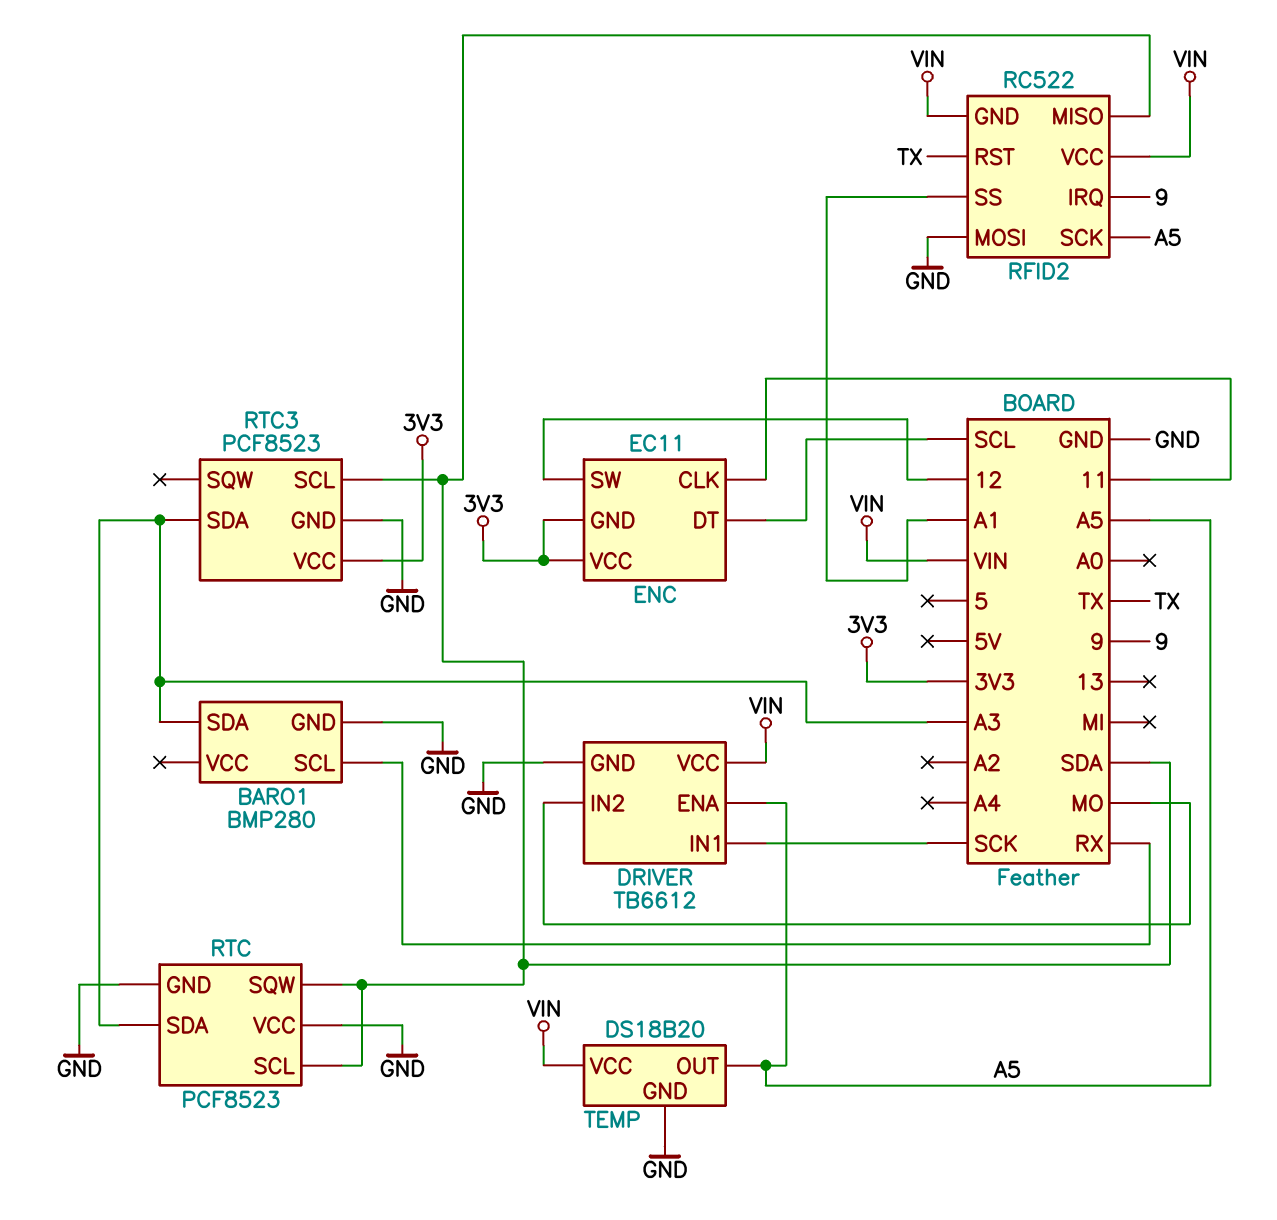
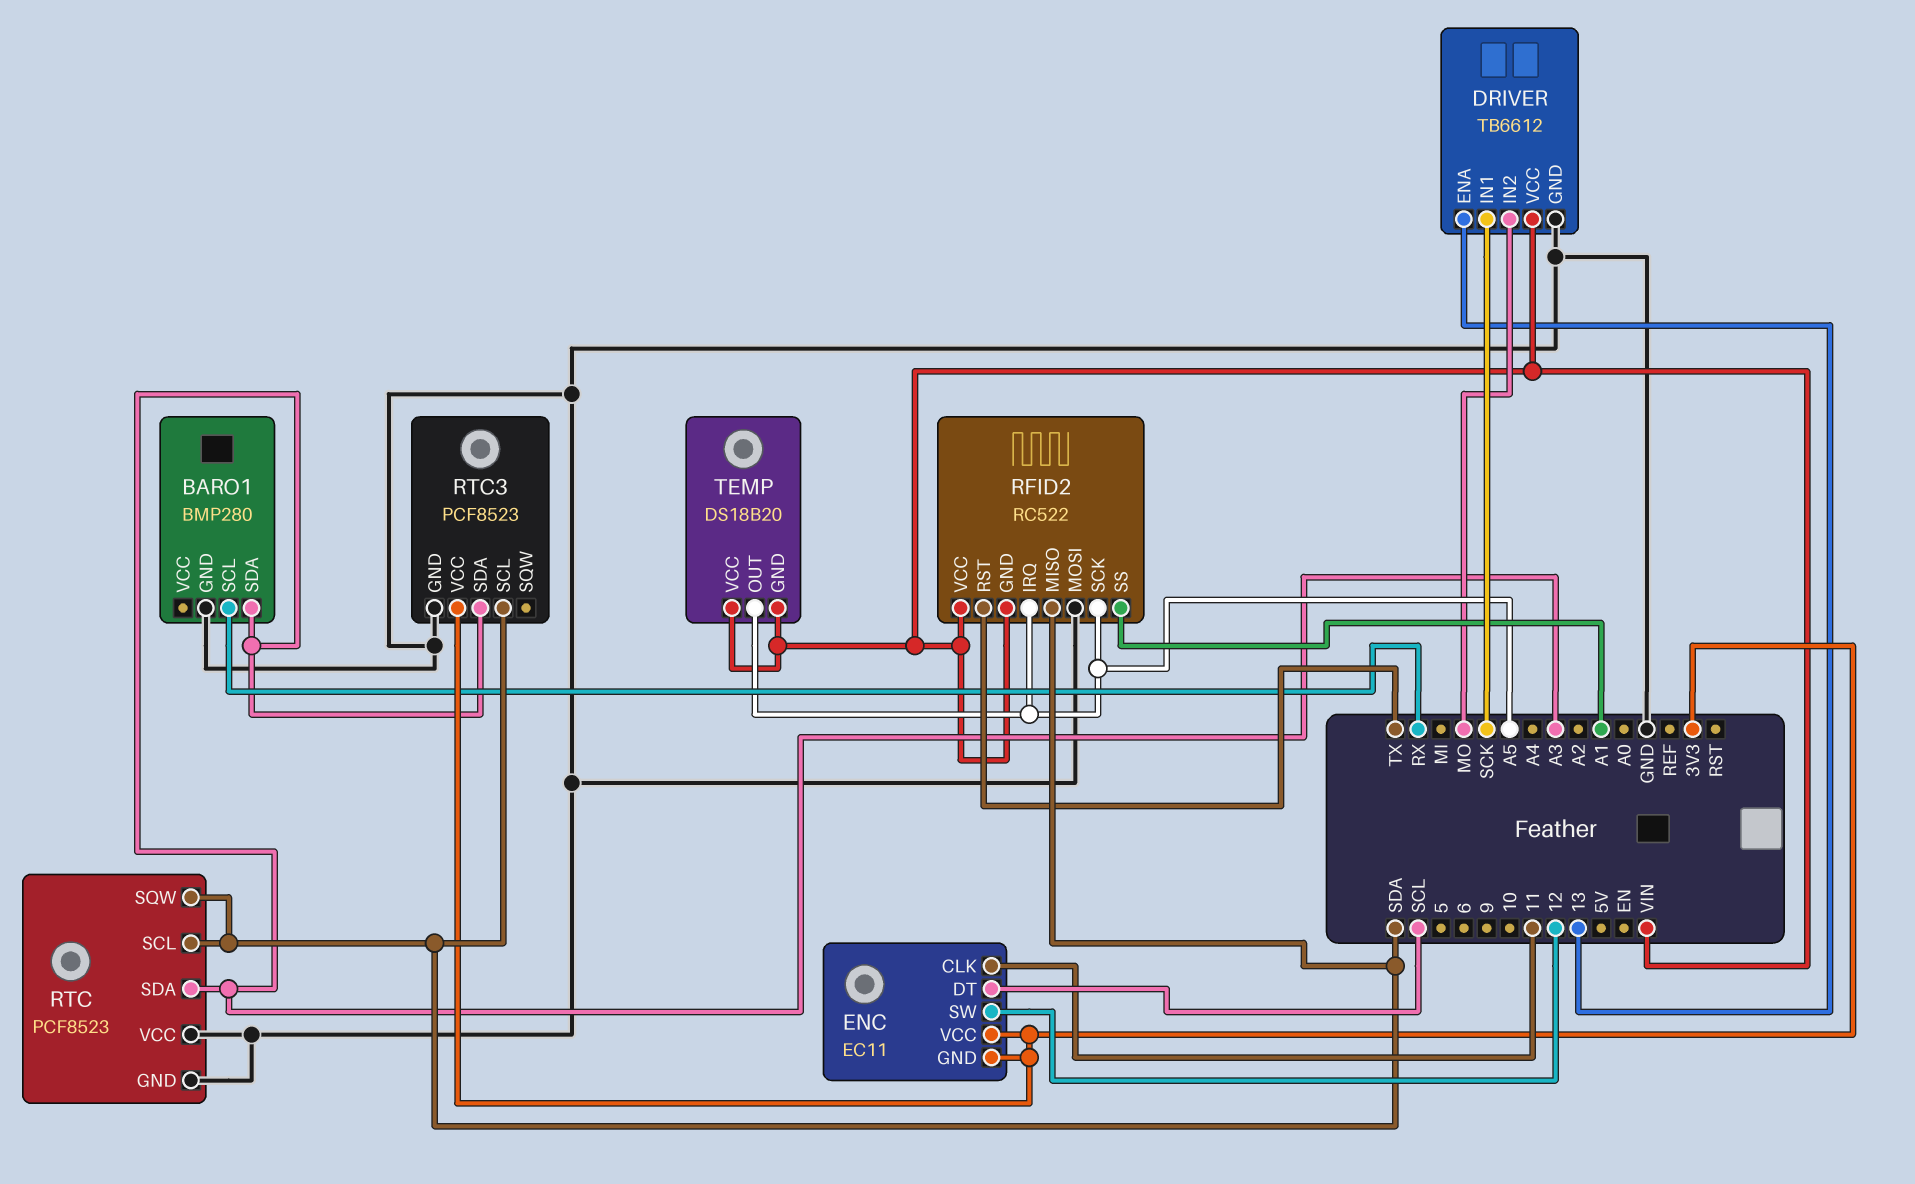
DRIVER pin ENA: A5 -> 13
RFID2 pin IRQ: 9 -> A5
TEMP pin GND: GND -> VIN

